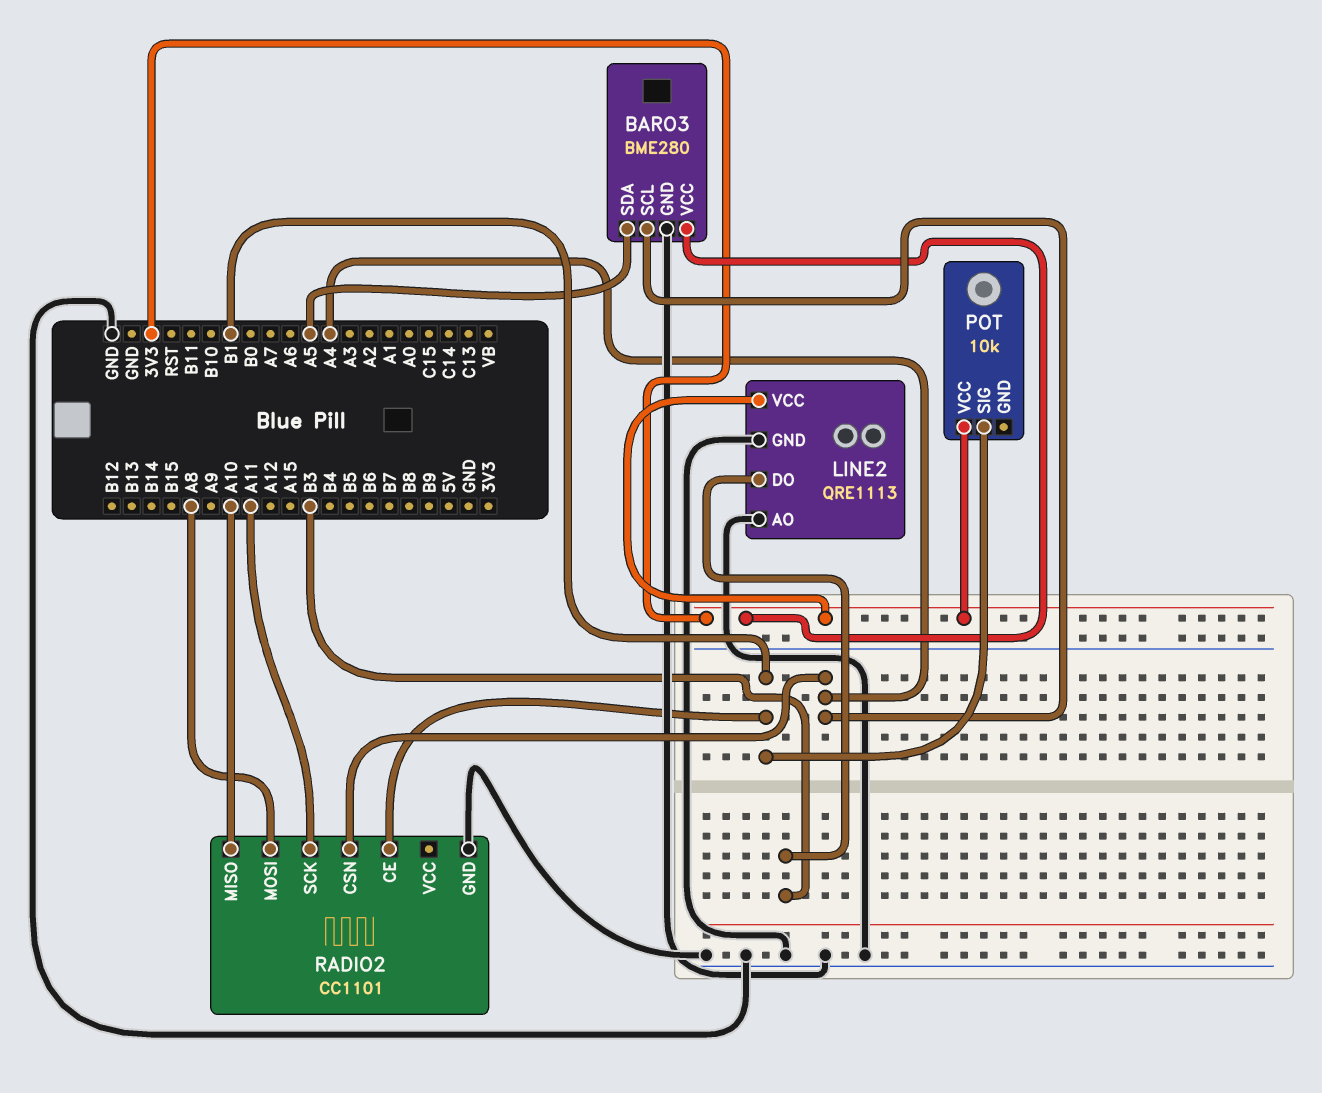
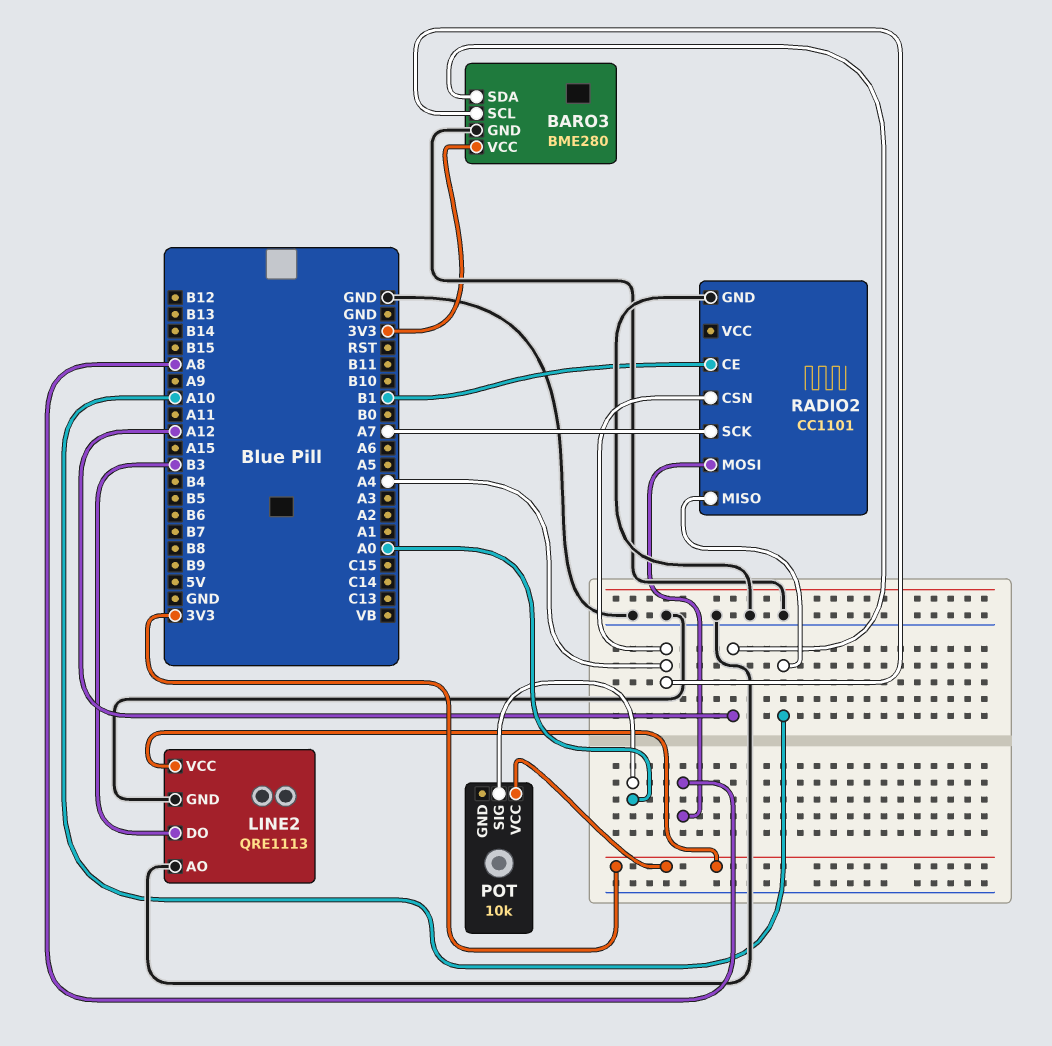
BARO3 pin SDA: A5 -> A12
POT pin SIG: B1 -> A0
RADIO2 pin SCK: A11 -> A7

